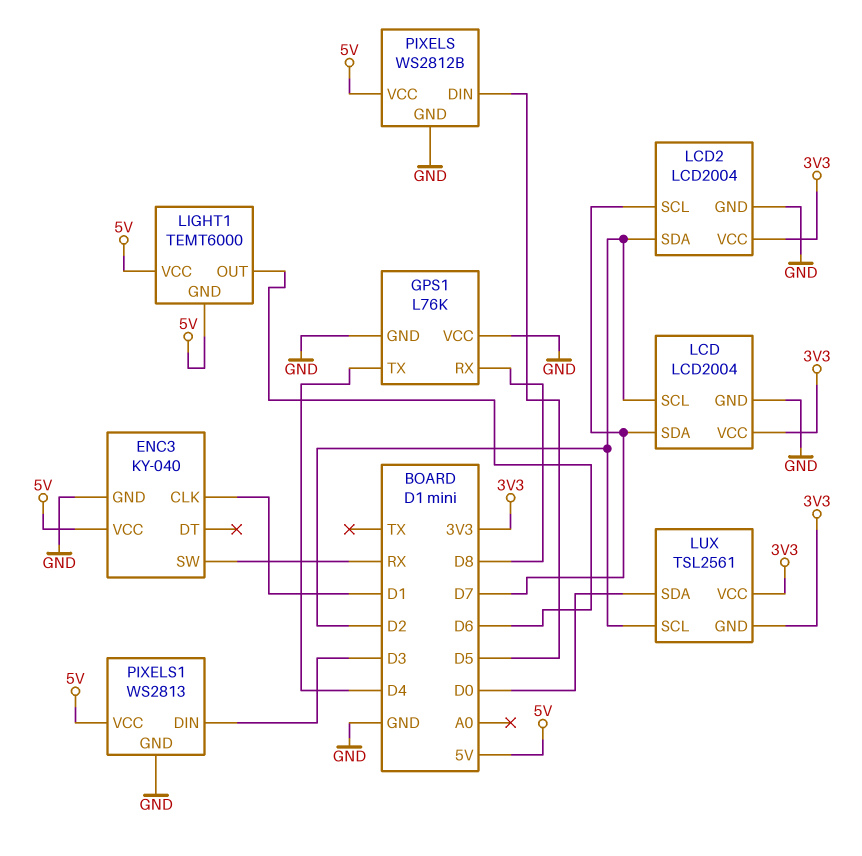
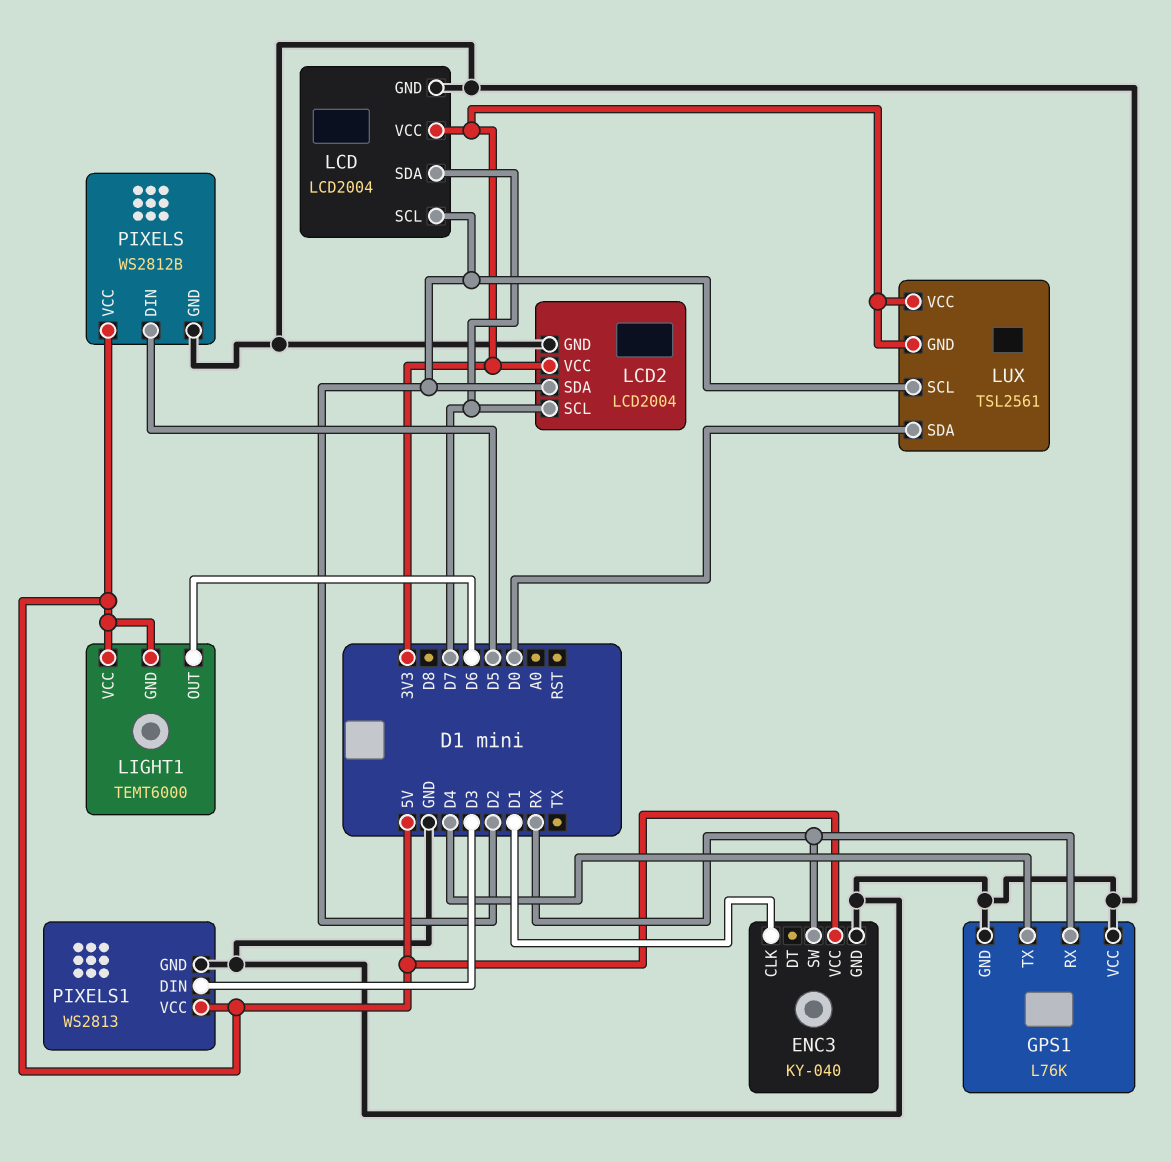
GPS1 pin RX: D8 -> RX

